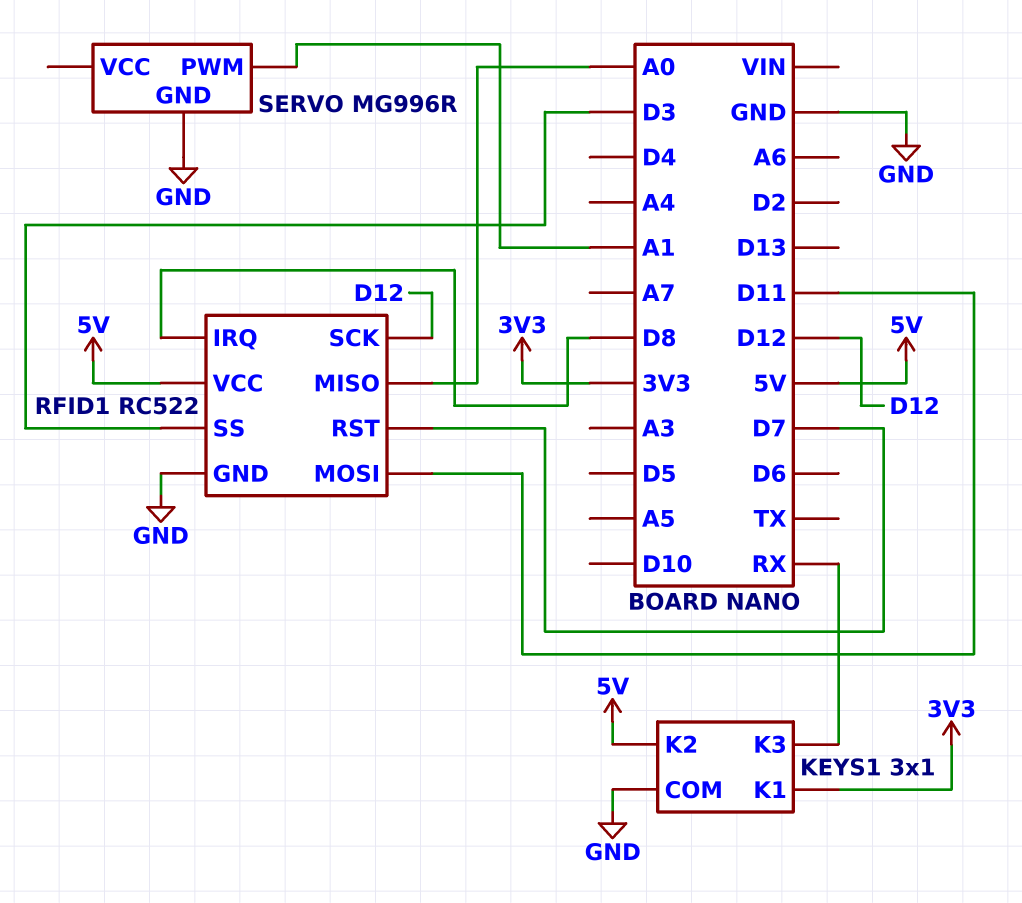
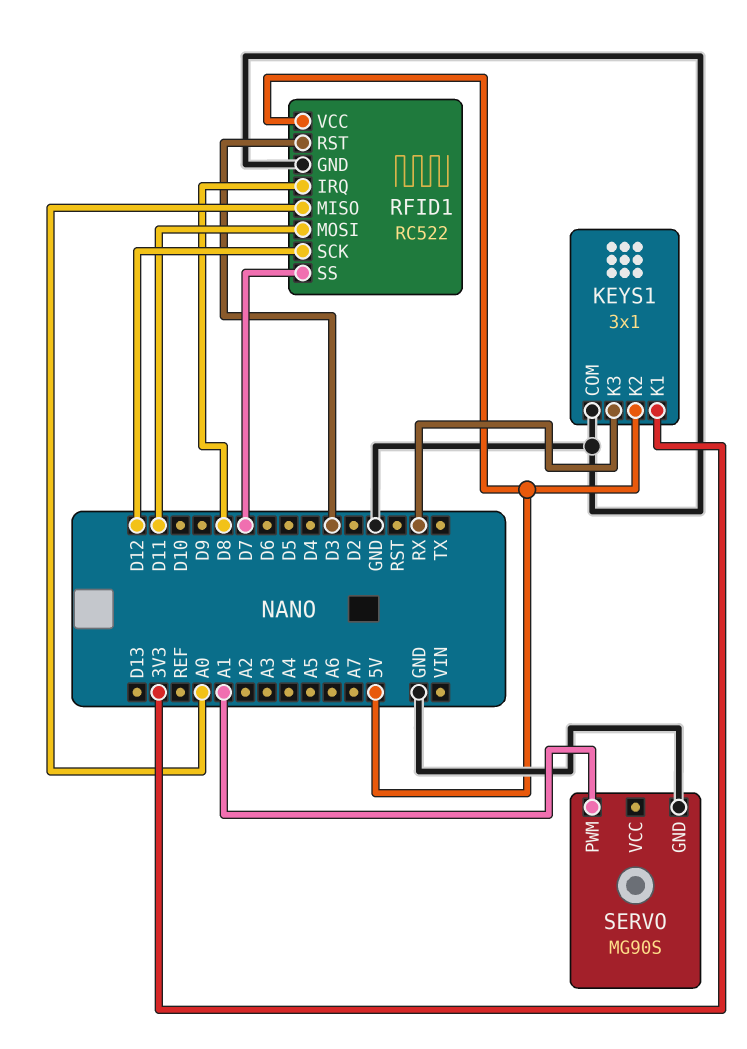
RFID1 pin RST: D7 -> D3
RFID1 pin SS: D3 -> D7
SERVO: MG996R -> MG90S

